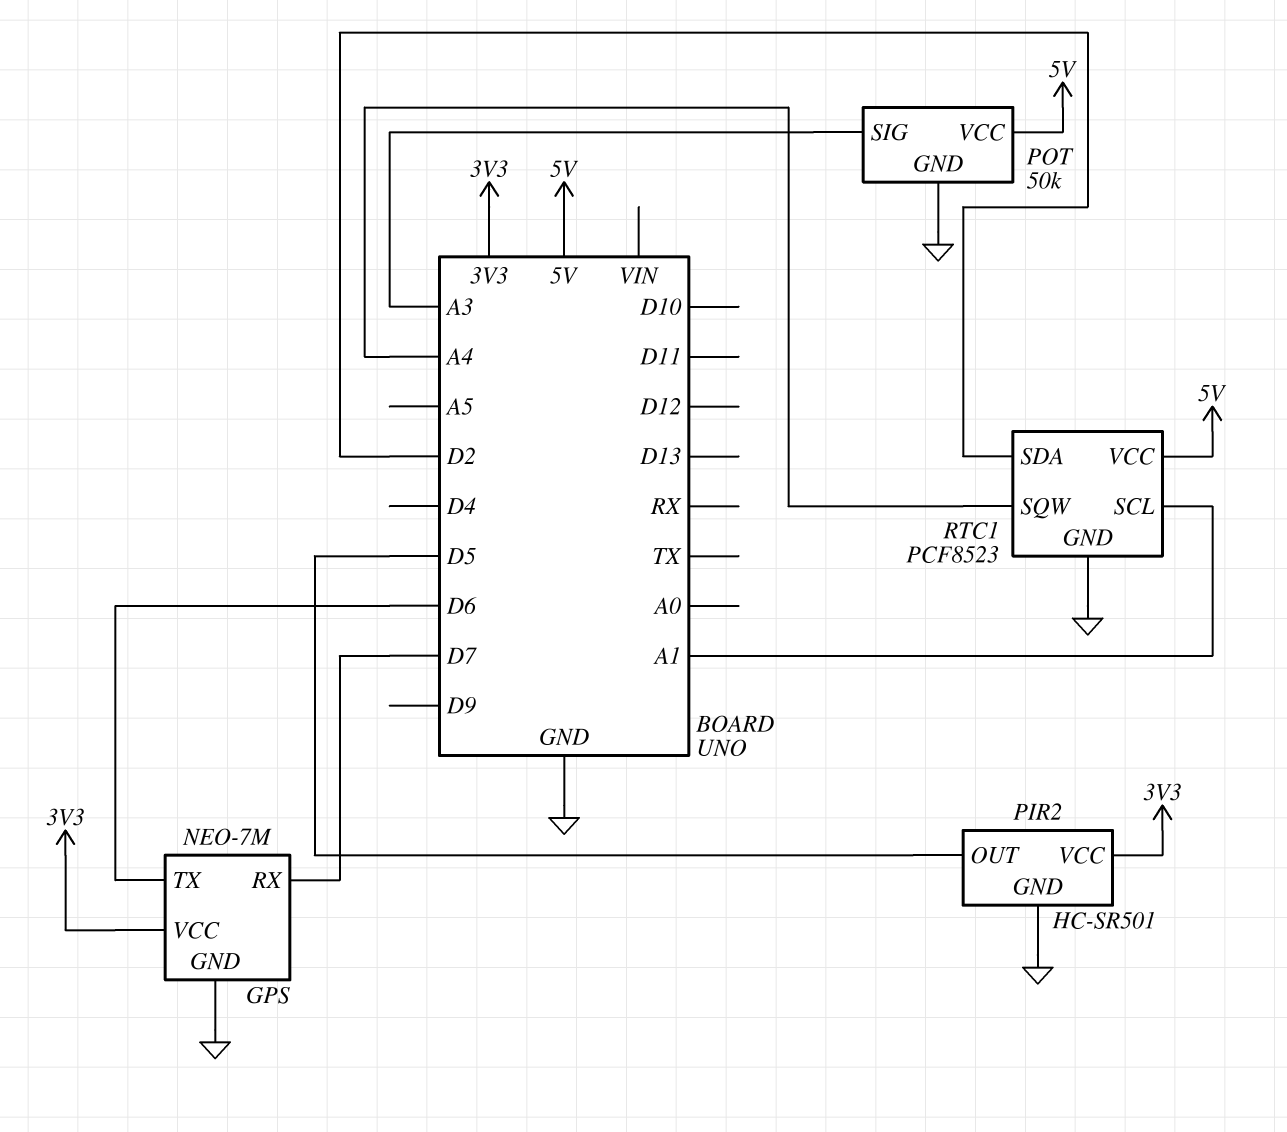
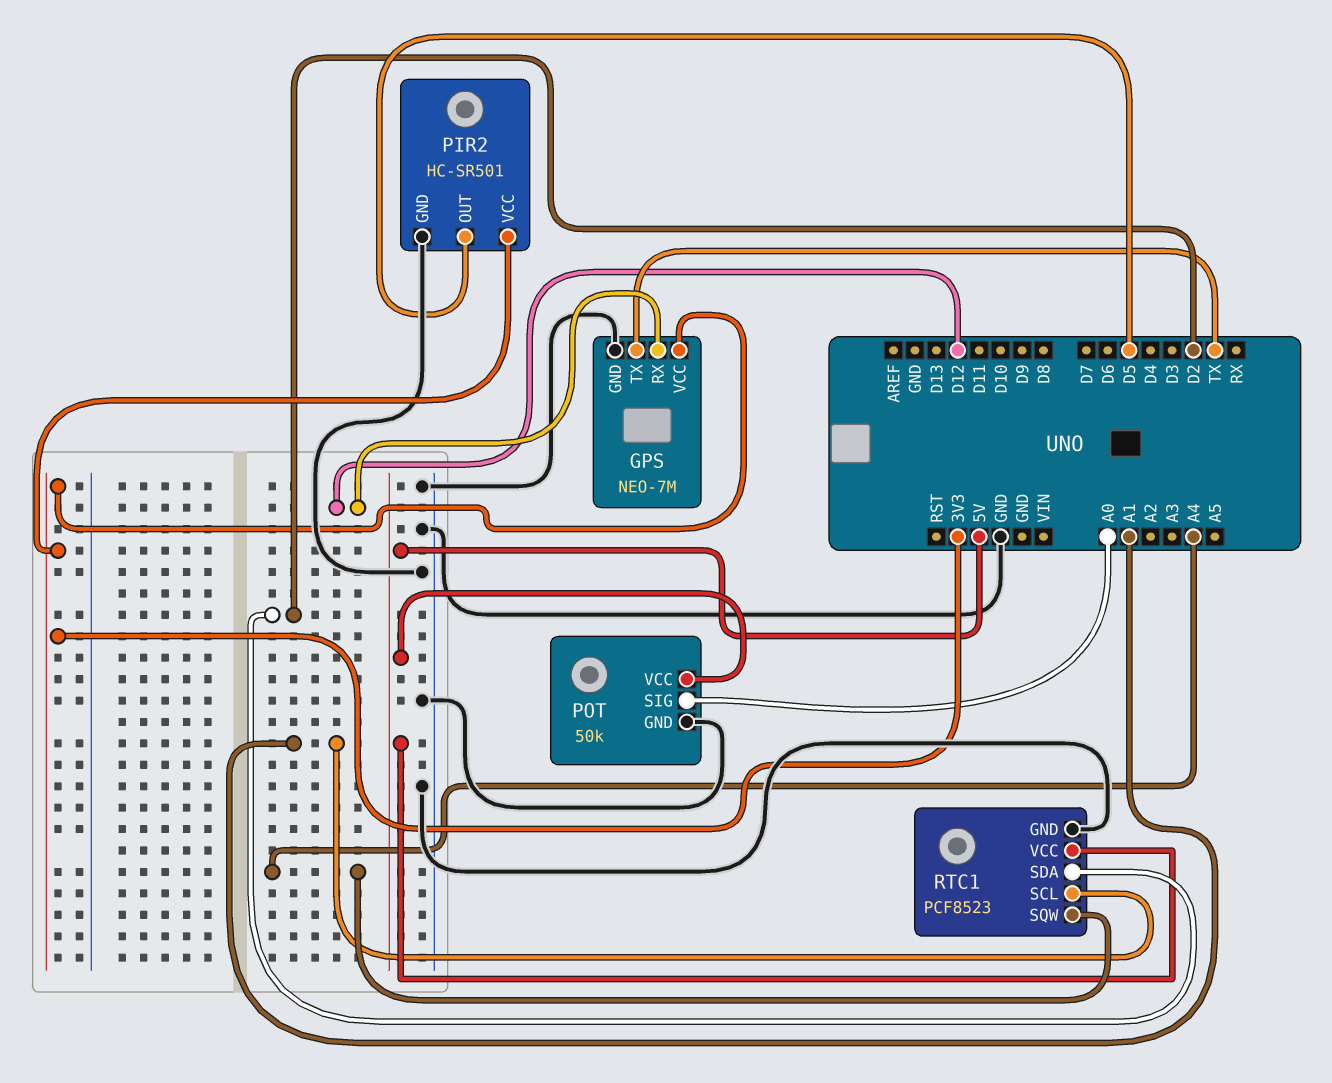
GPS pin RX: D7 -> D12
GPS pin TX: D6 -> TX
POT pin SIG: A3 -> A0

